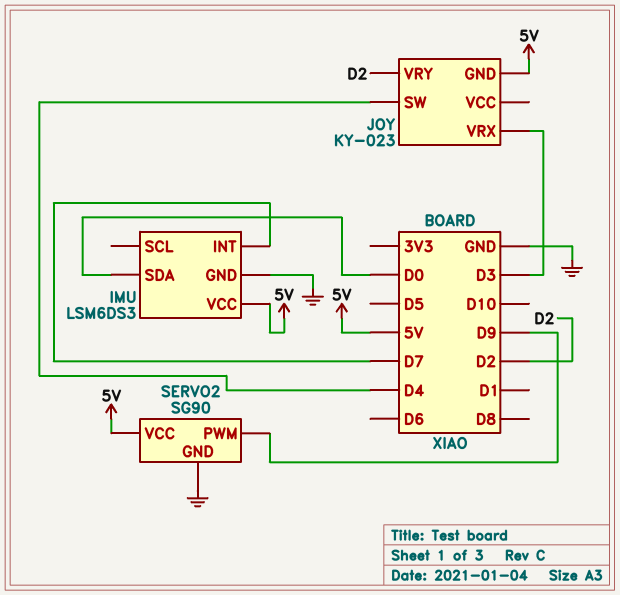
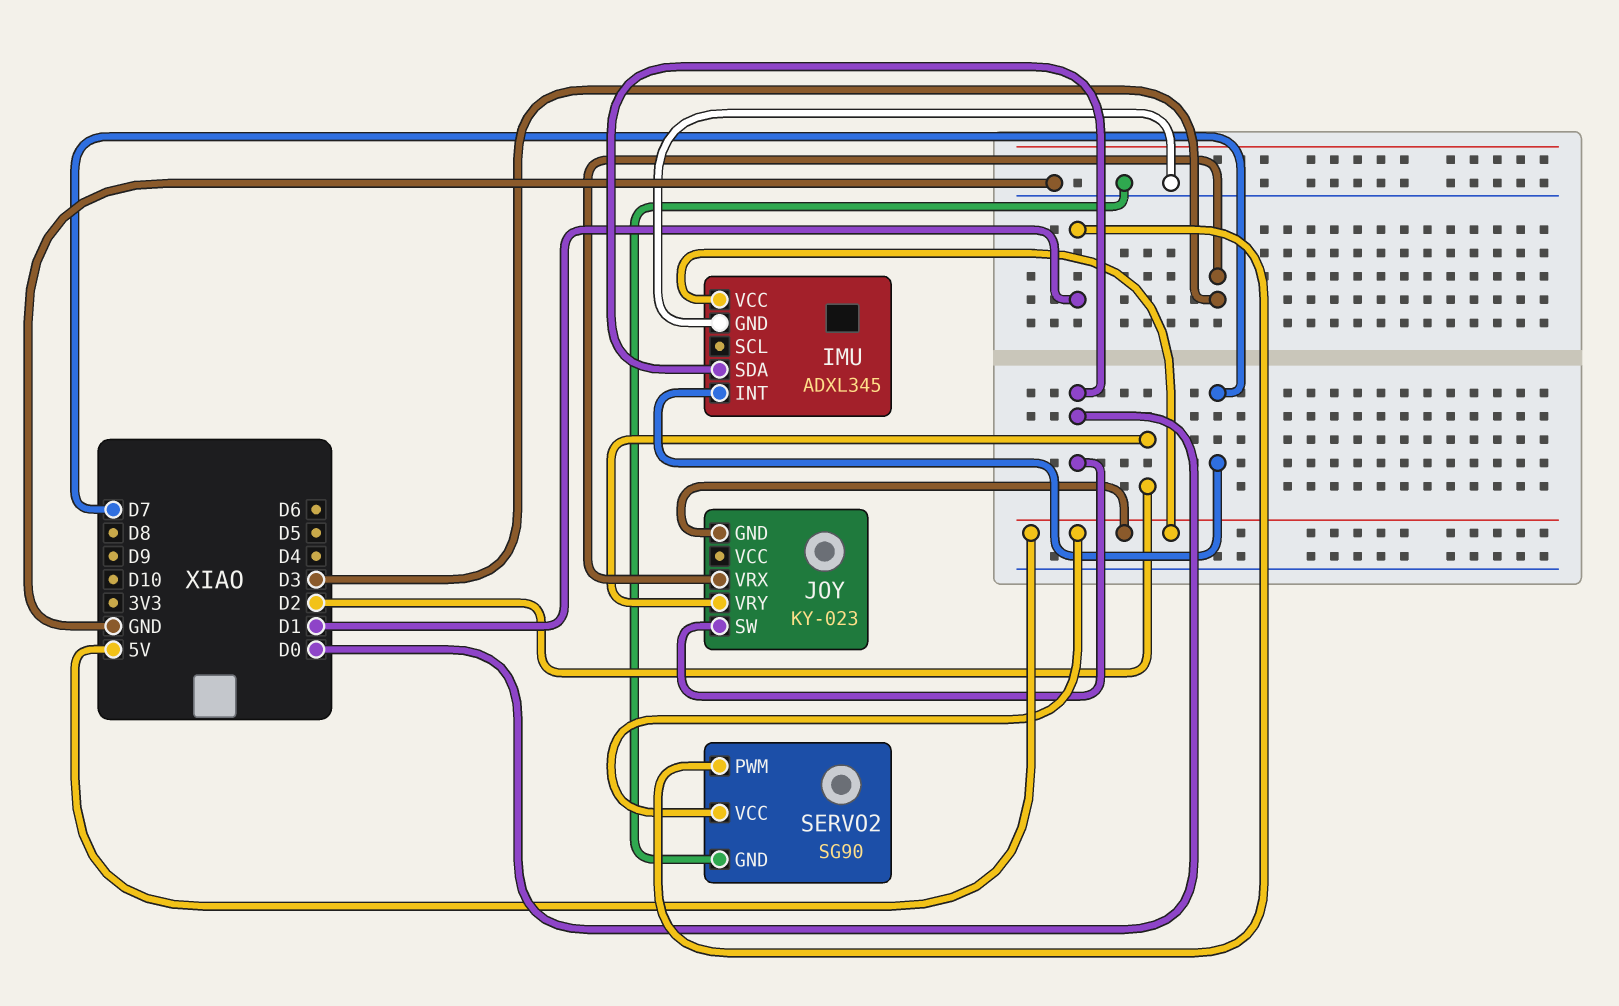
IMU: LSM6DS3 -> ADXL345
JOY pin SW: D4 -> D0
SERVO2 pin PWM: D9 -> D1

